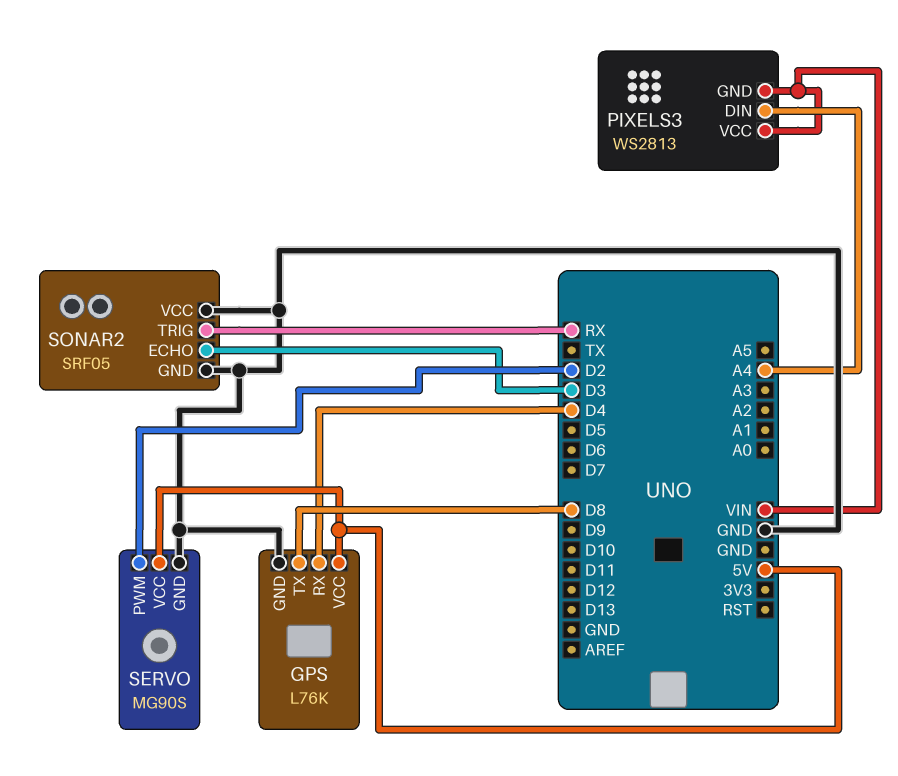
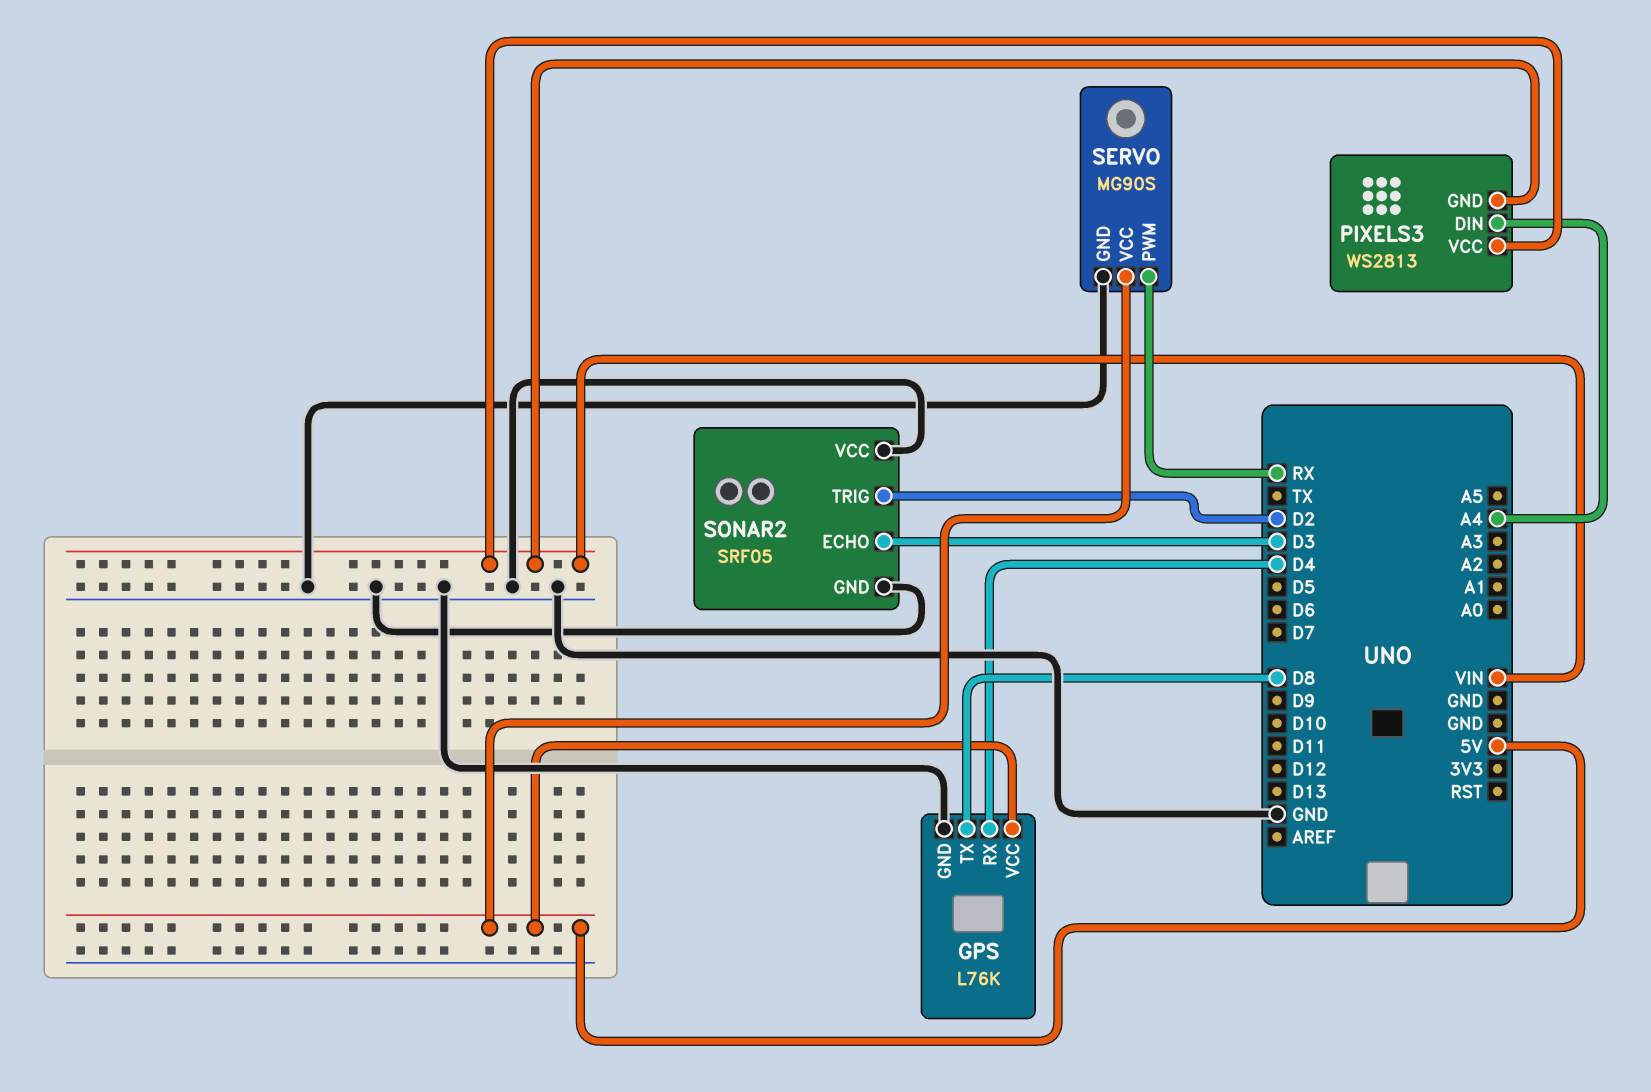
SERVO pin PWM: D2 -> RX
SONAR2 pin TRIG: RX -> D2

